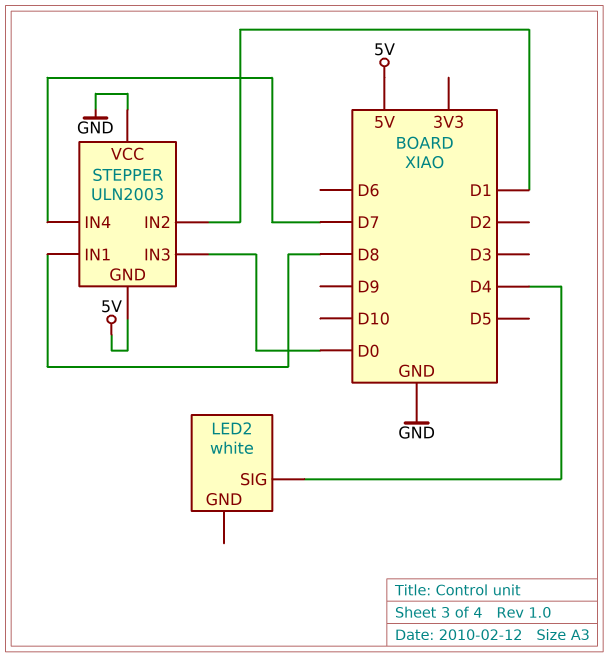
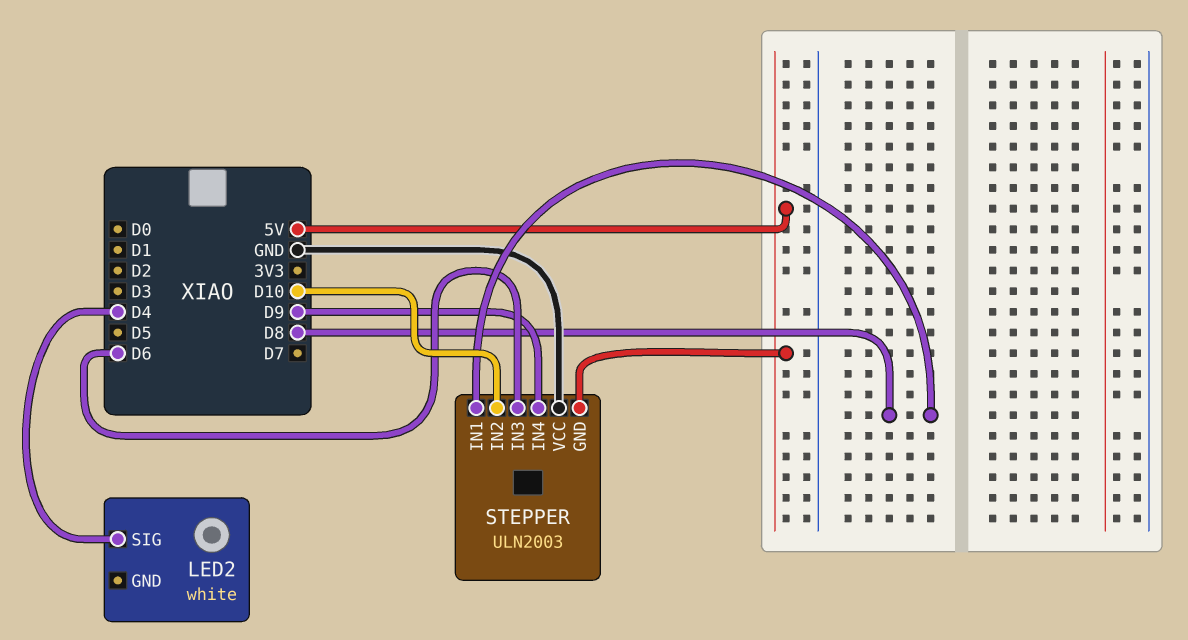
STEPPER pin IN2: D1 -> D10
STEPPER pin IN3: D0 -> D6
STEPPER pin IN4: D7 -> D9

